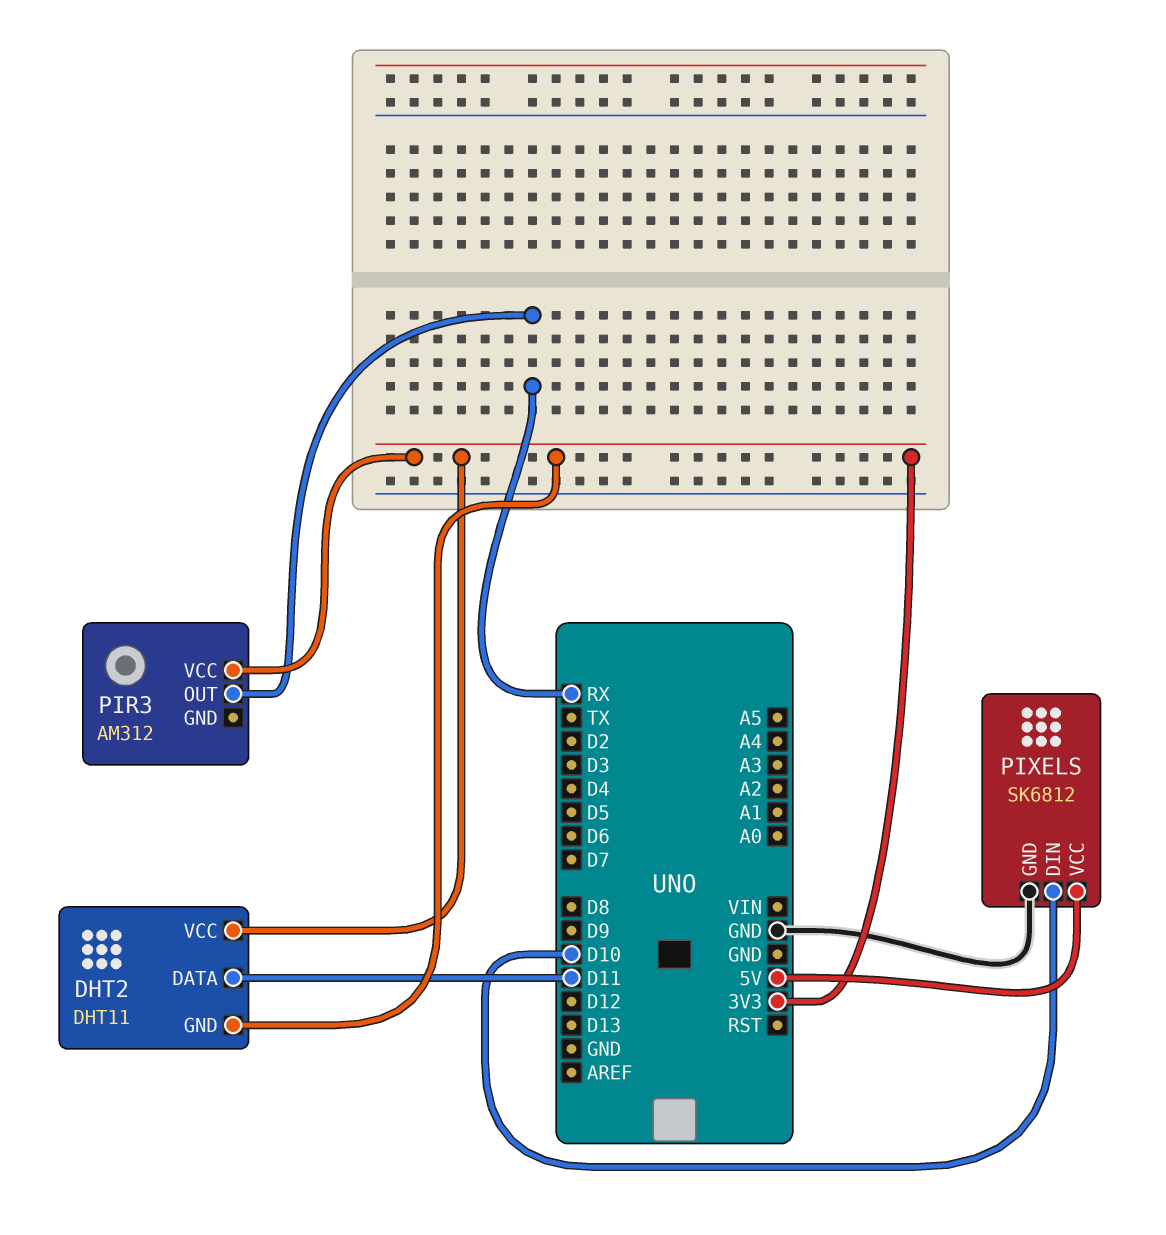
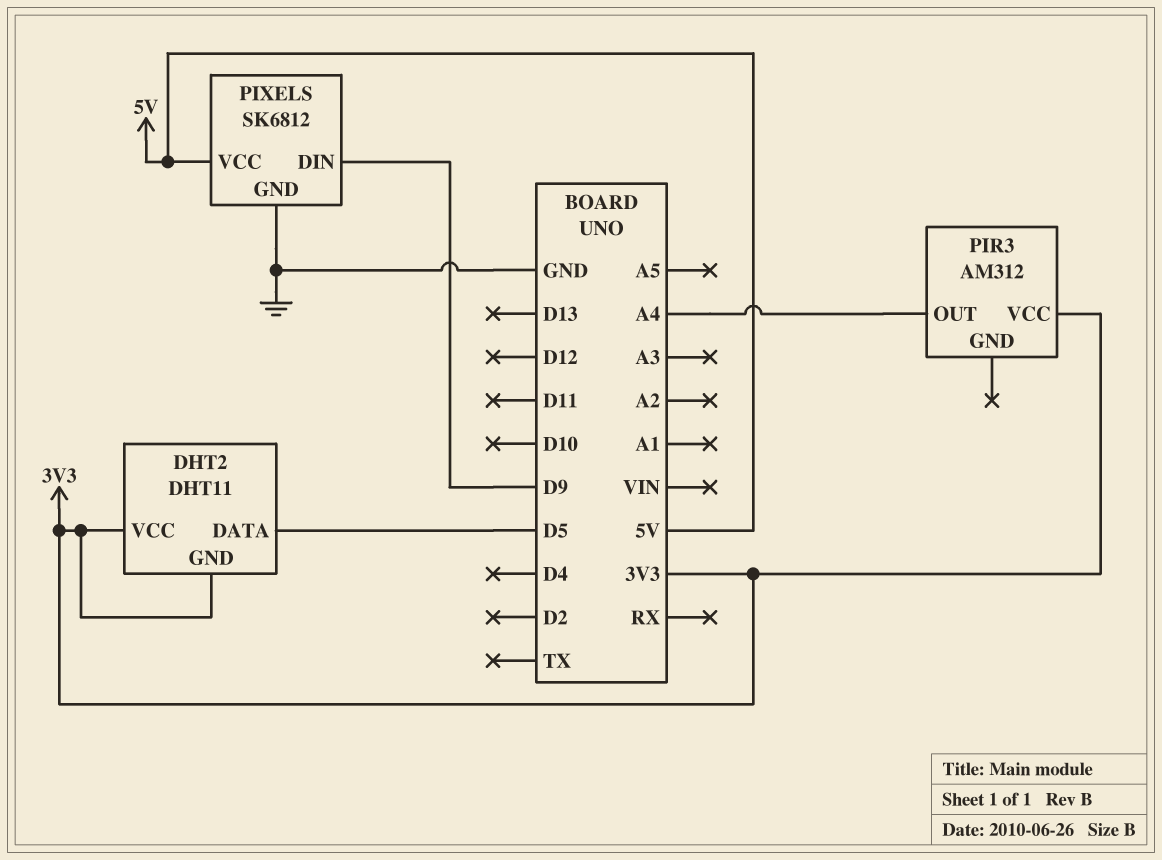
DHT2 pin DATA: D11 -> D5
PIR3 pin OUT: RX -> A4
PIXELS pin DIN: D10 -> D9

